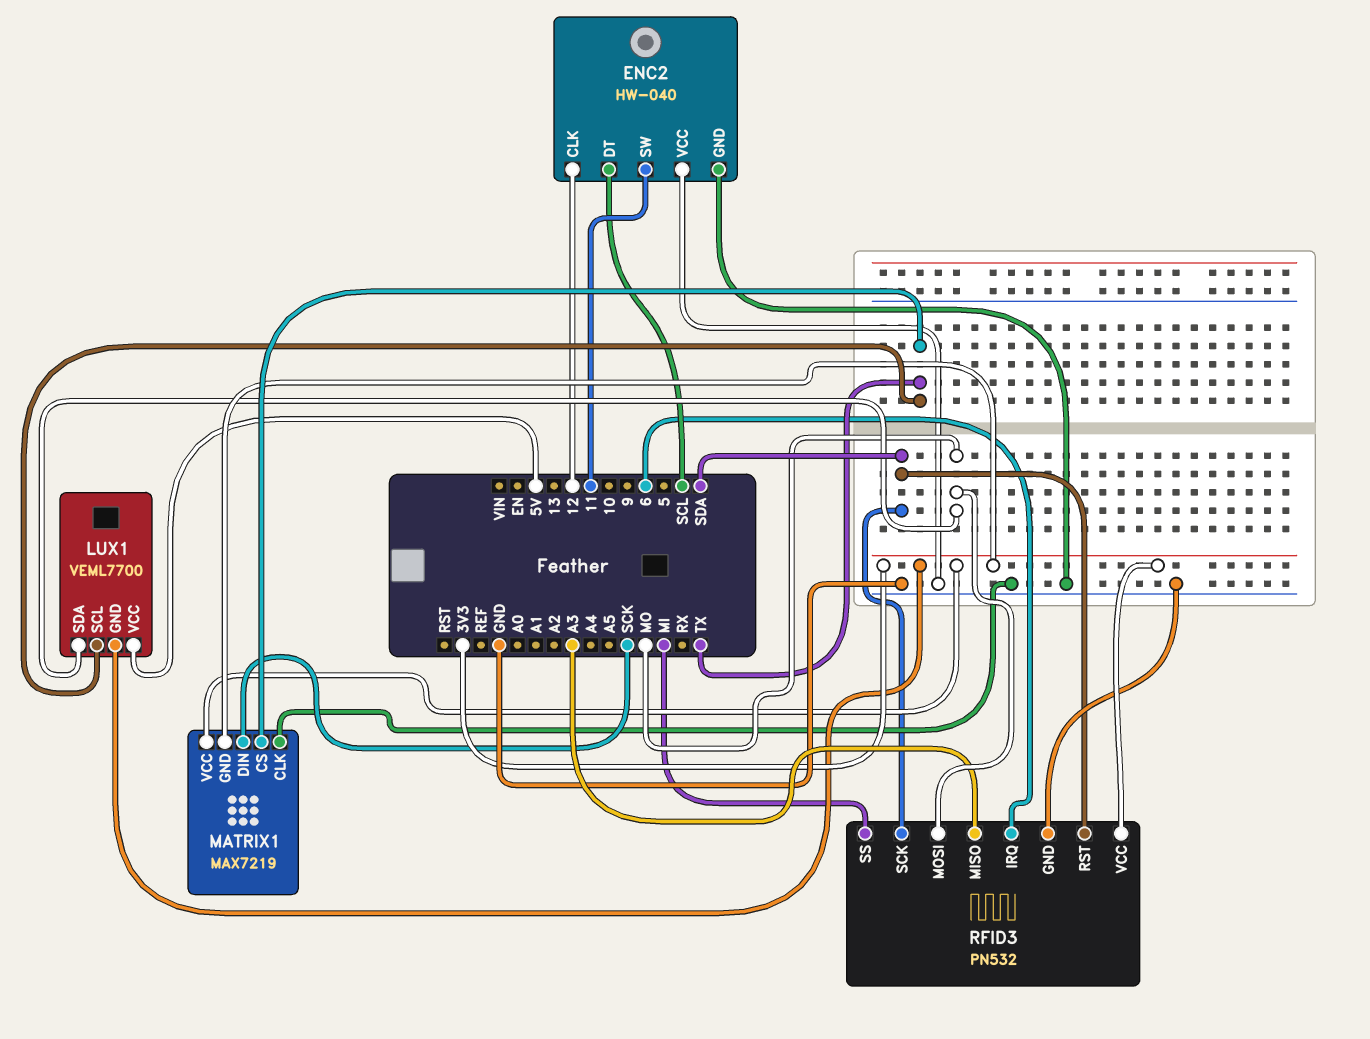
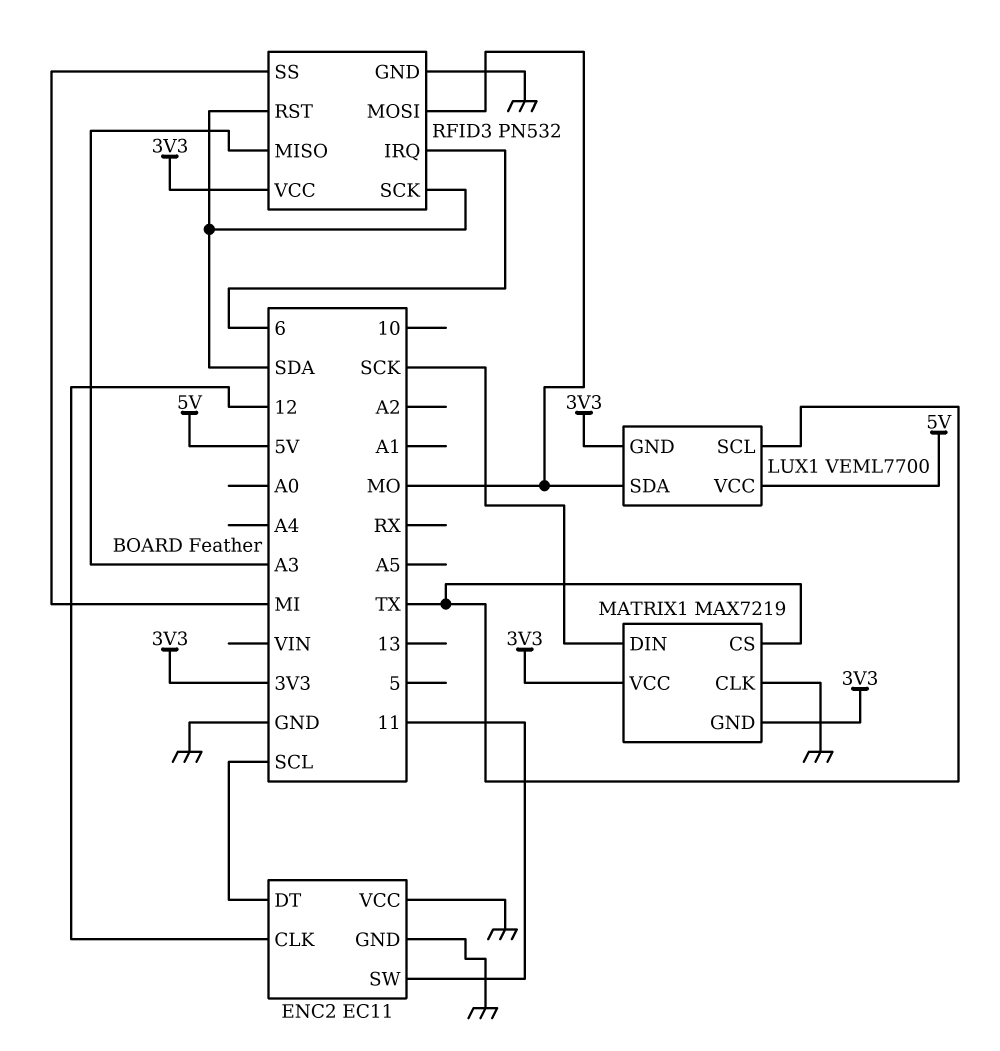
ENC2: HW-040 -> EC11

